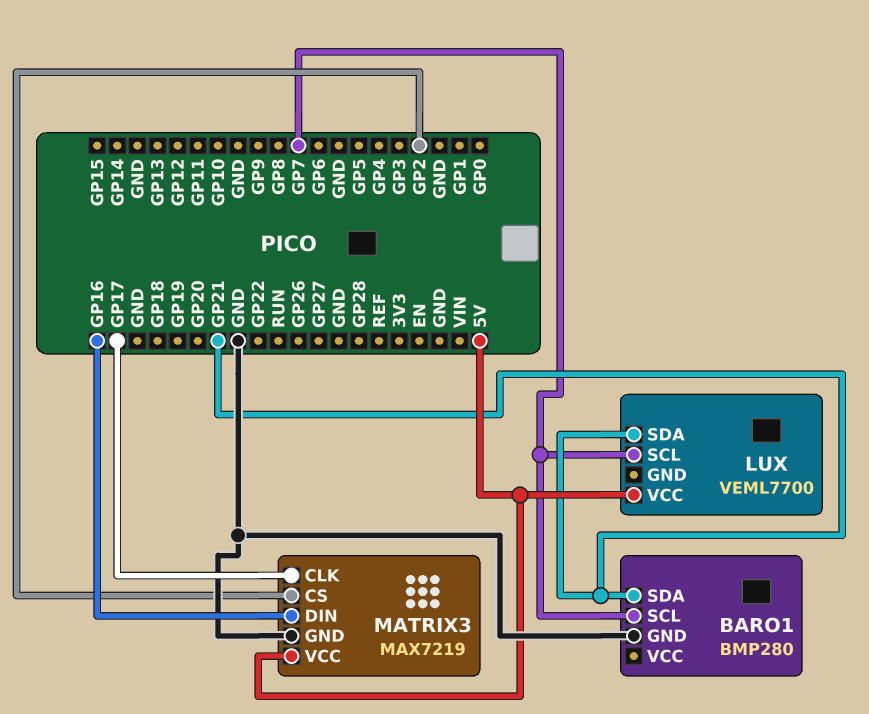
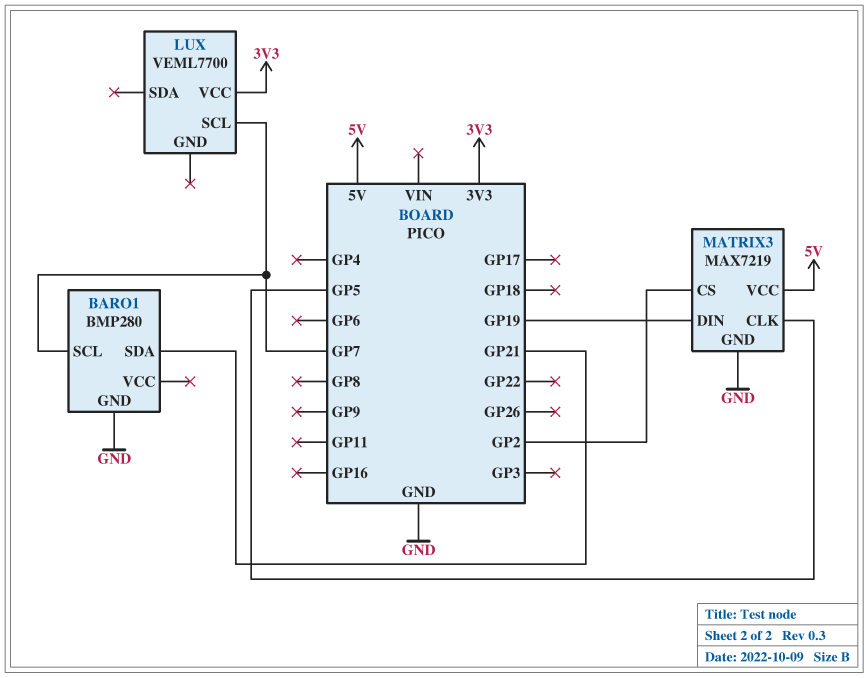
LUX pin SDA: GP21 -> none
LUX pin VCC: 5V -> 3V3
MATRIX3 pin CLK: GP17 -> GP5
MATRIX3 pin DIN: GP16 -> GP19

